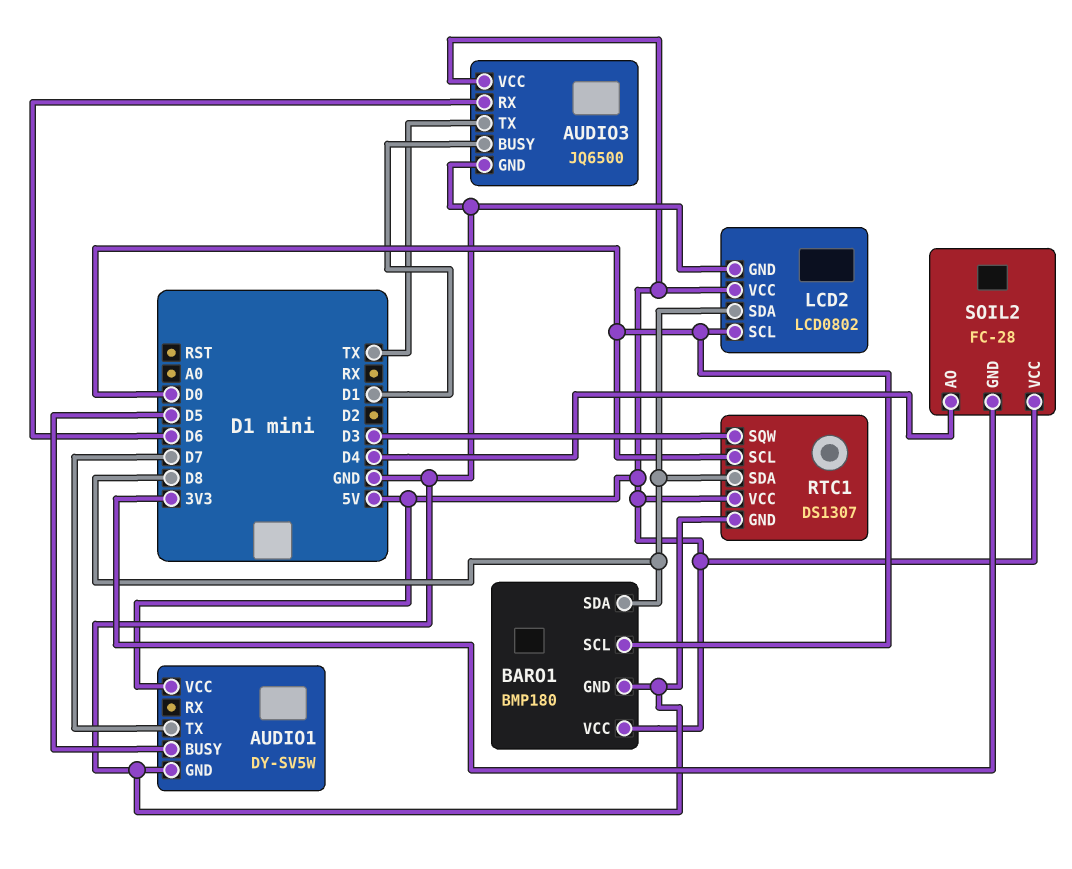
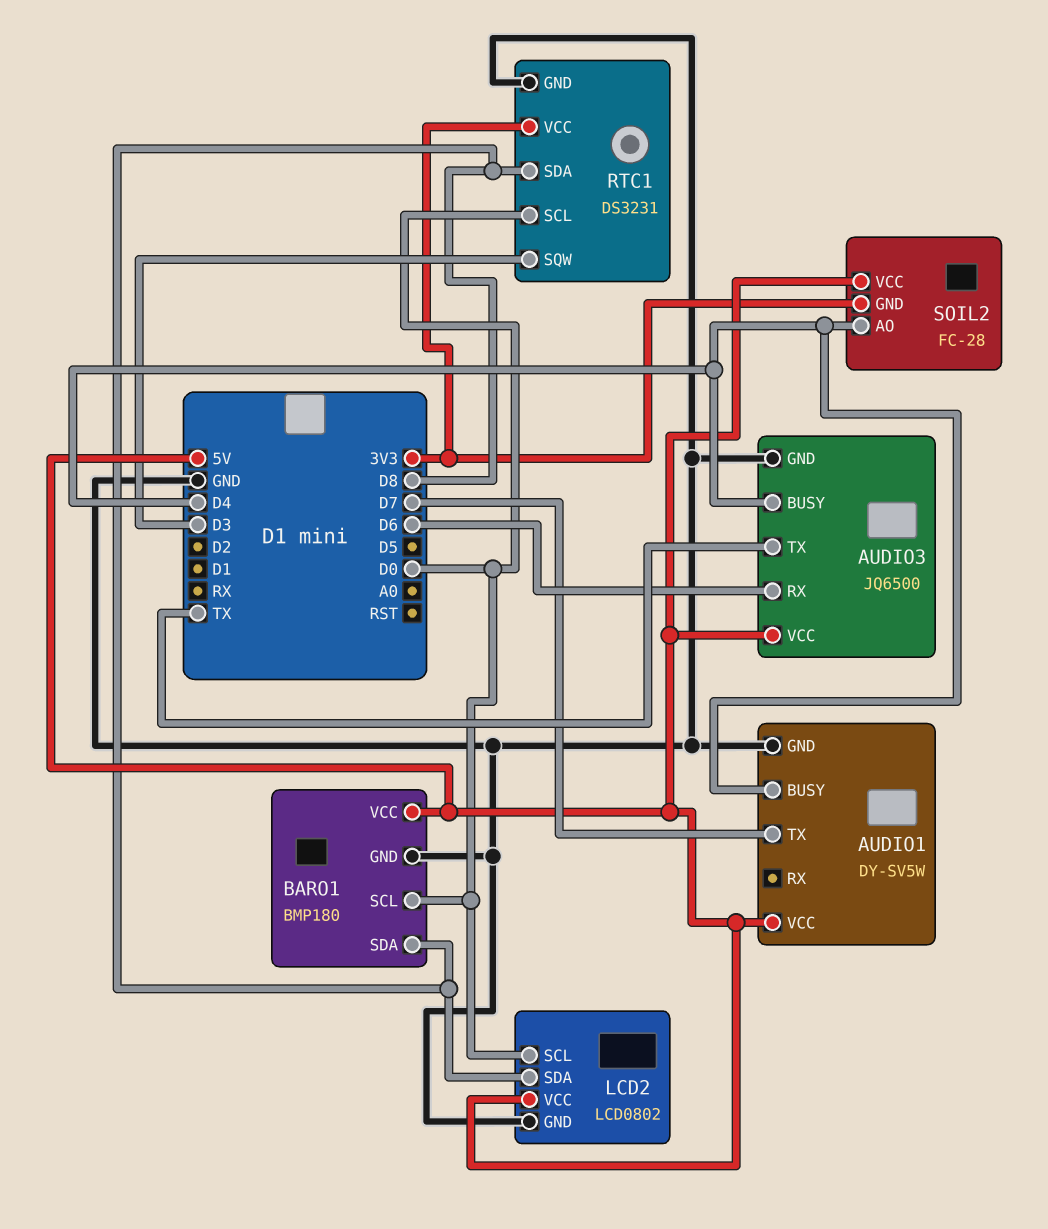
AUDIO1 pin BUSY: D5 -> D4
AUDIO3 pin BUSY: D1 -> D4
RTC1: DS1307 -> DS3231
RTC1 pin VCC: 5V -> 3V3

